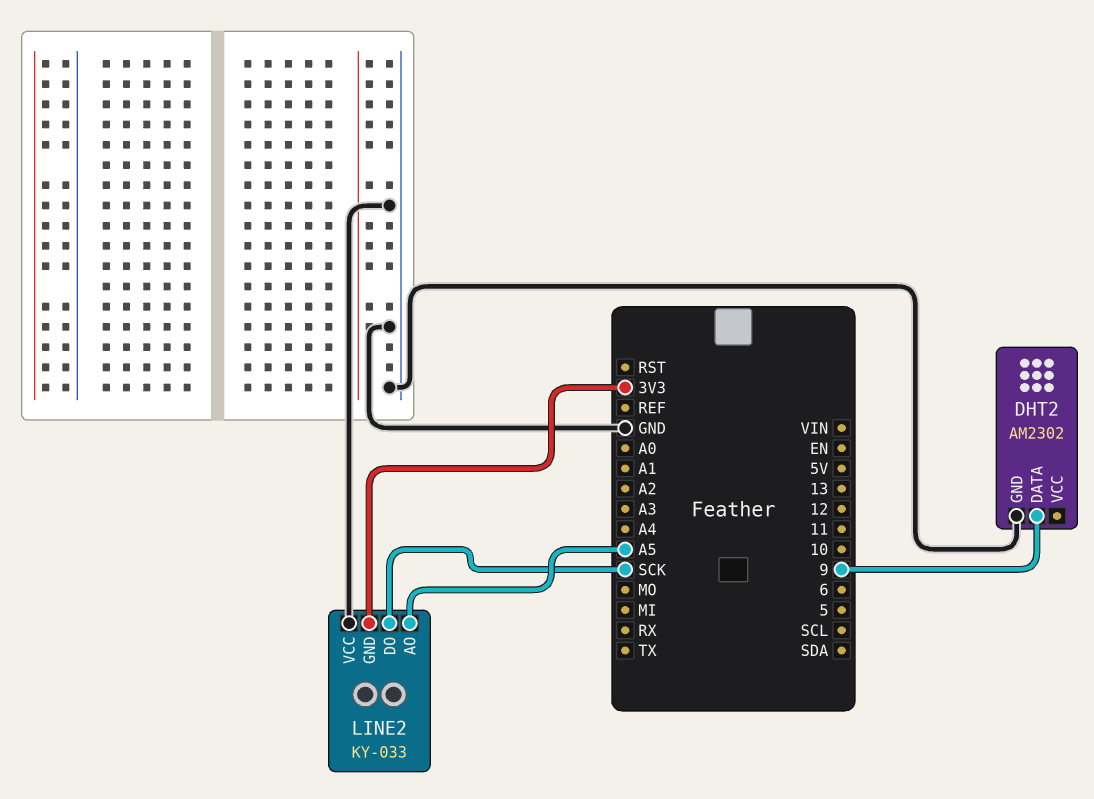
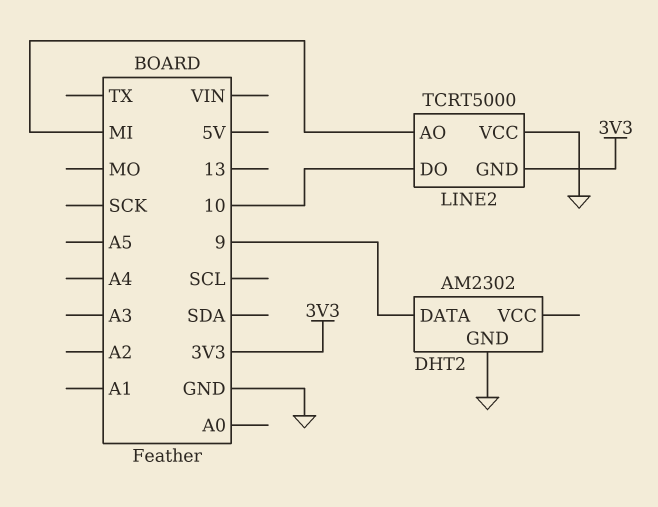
LINE2: KY-033 -> TCRT5000
LINE2 pin AO: A5 -> MI
LINE2 pin DO: SCK -> 10

